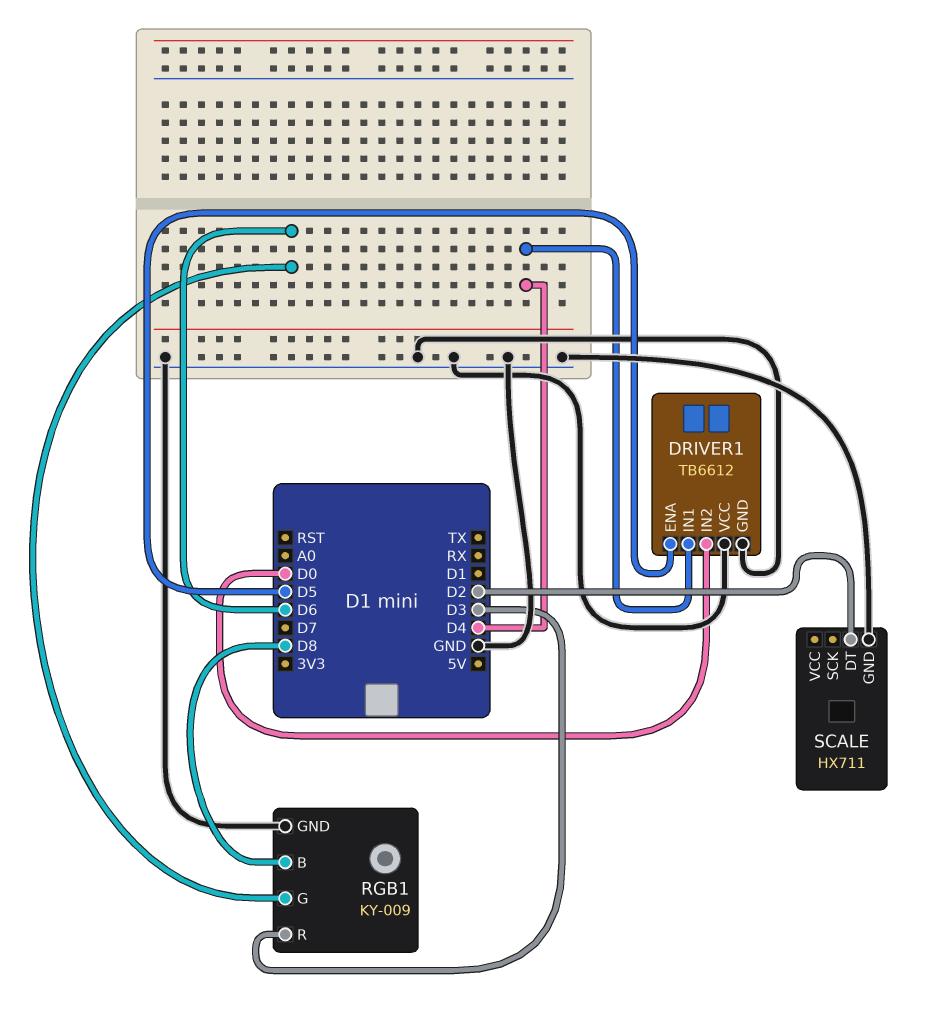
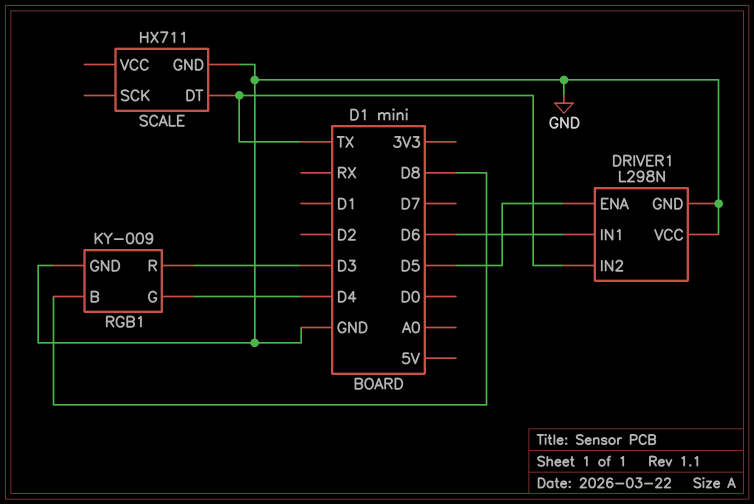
DRIVER1: TB6612 -> L298N
DRIVER1 pin IN1: D4 -> D6
DRIVER1 pin IN2: D0 -> TX
RGB1 pin G: D6 -> D4
SCALE pin DT: D2 -> TX

